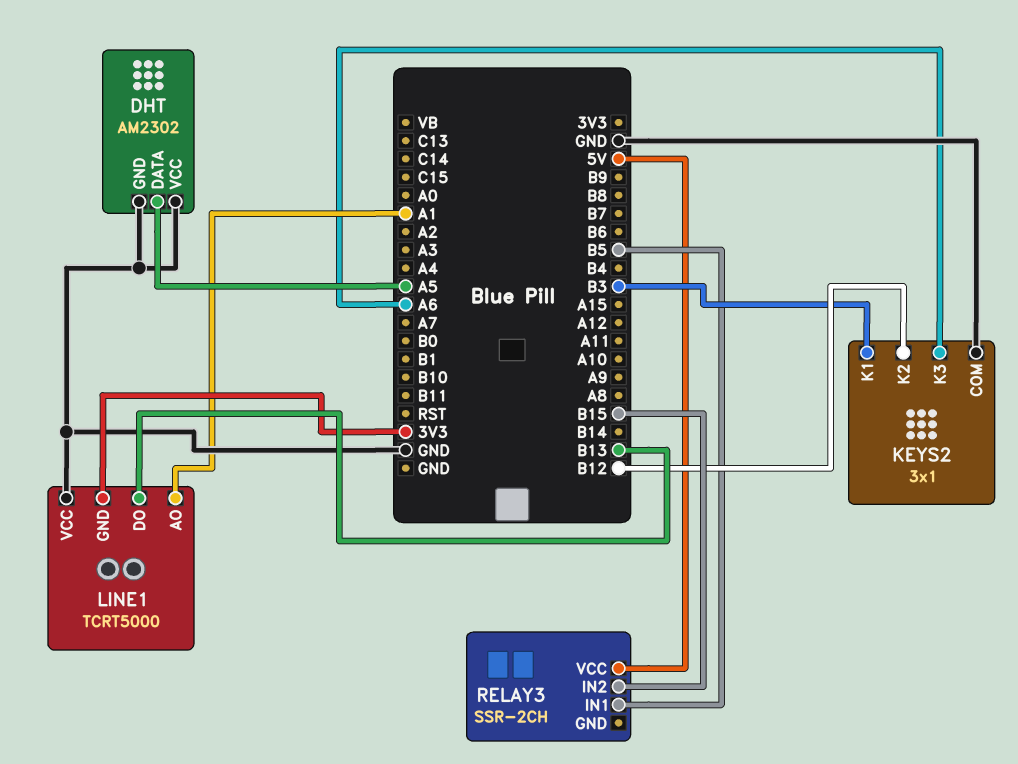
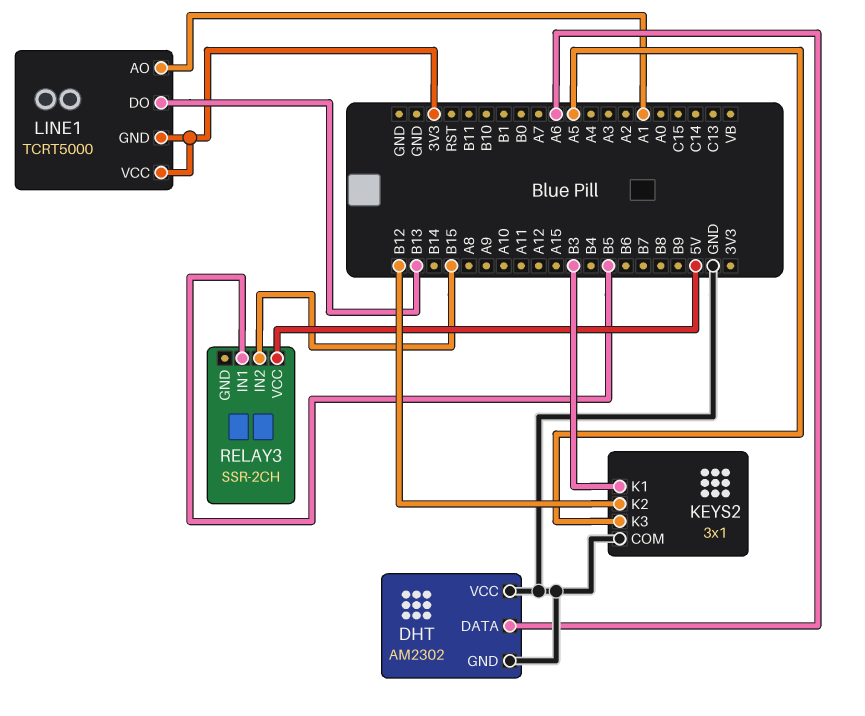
DHT pin DATA: A5 -> A6
KEYS2 pin K3: A6 -> A5
LINE1 pin VCC: GND -> 3V3

